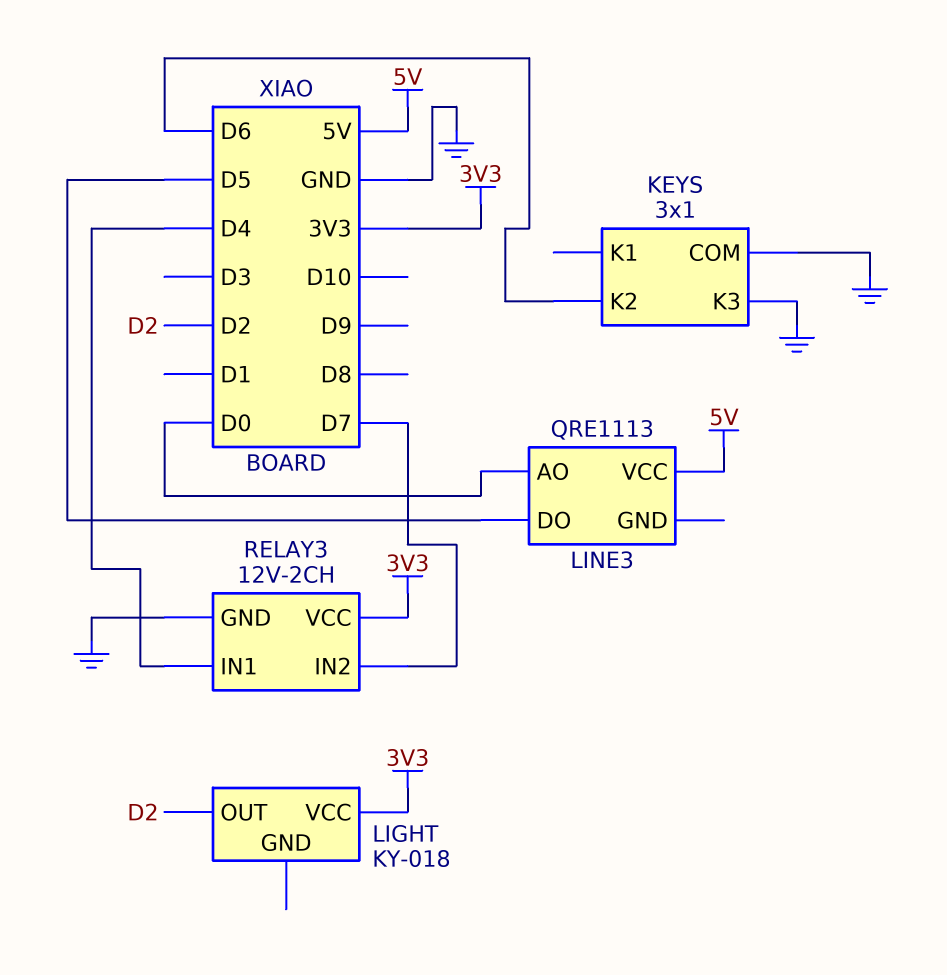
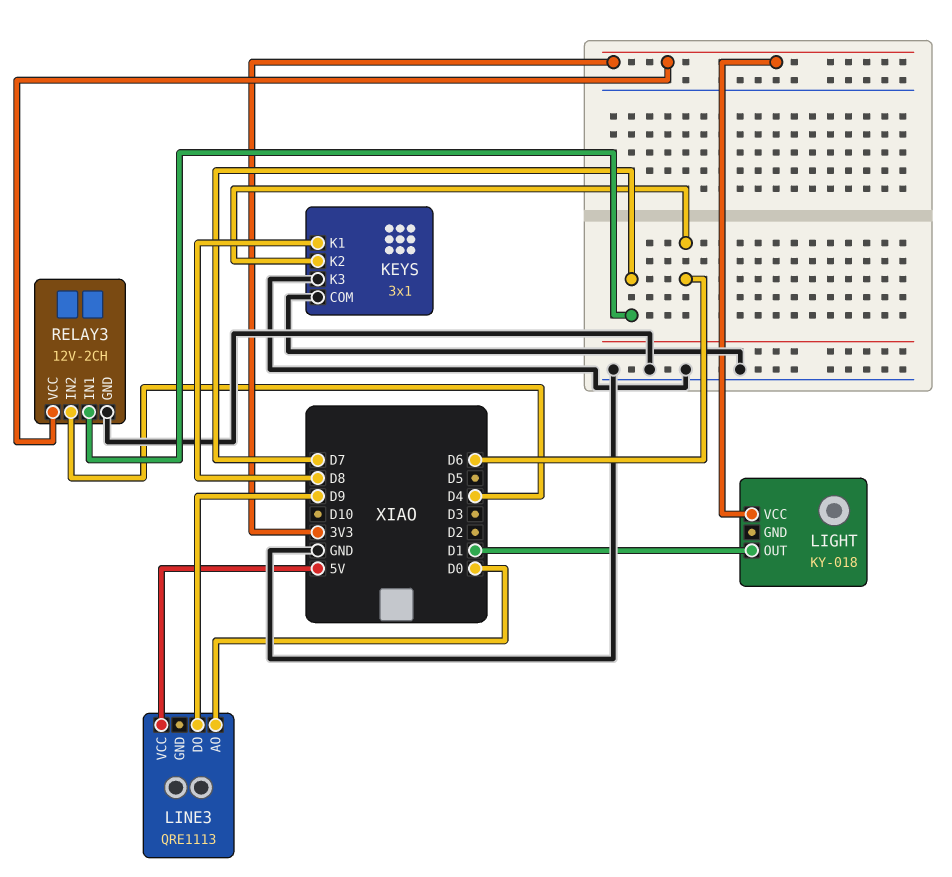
KEYS pin K1: none -> D8
LIGHT pin OUT: D2 -> D1
LINE3 pin DO: D5 -> D9
RELAY3 pin IN1: D4 -> D7
RELAY3 pin IN2: D7 -> D4

